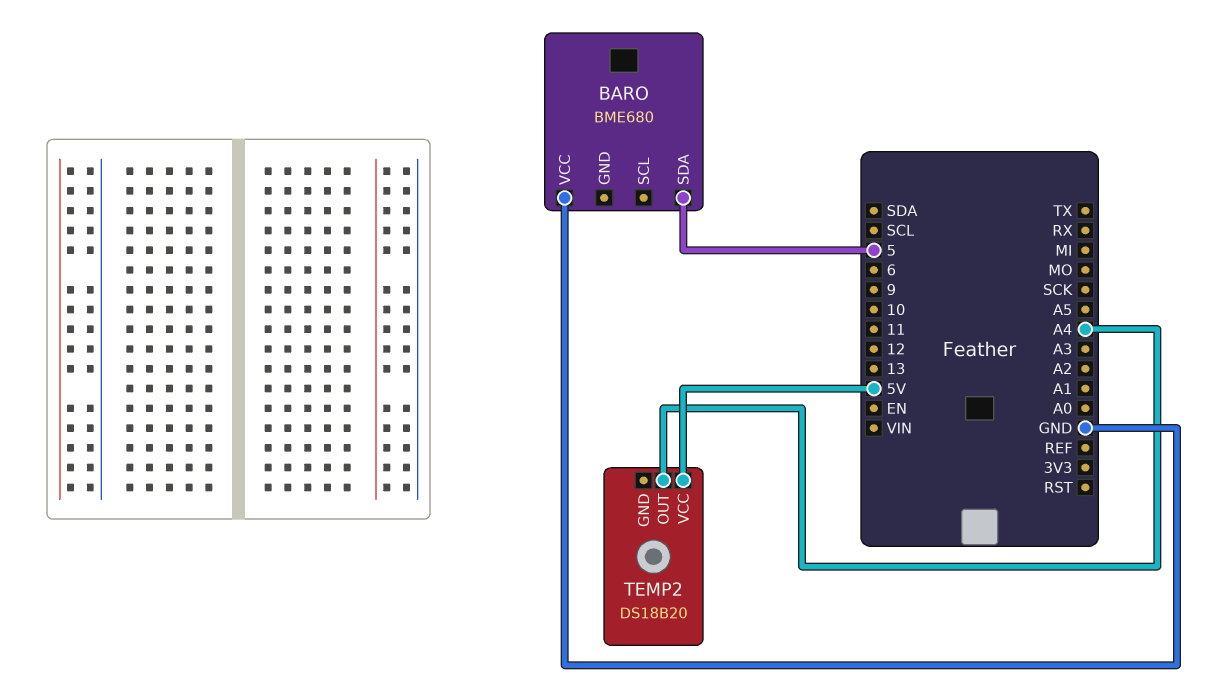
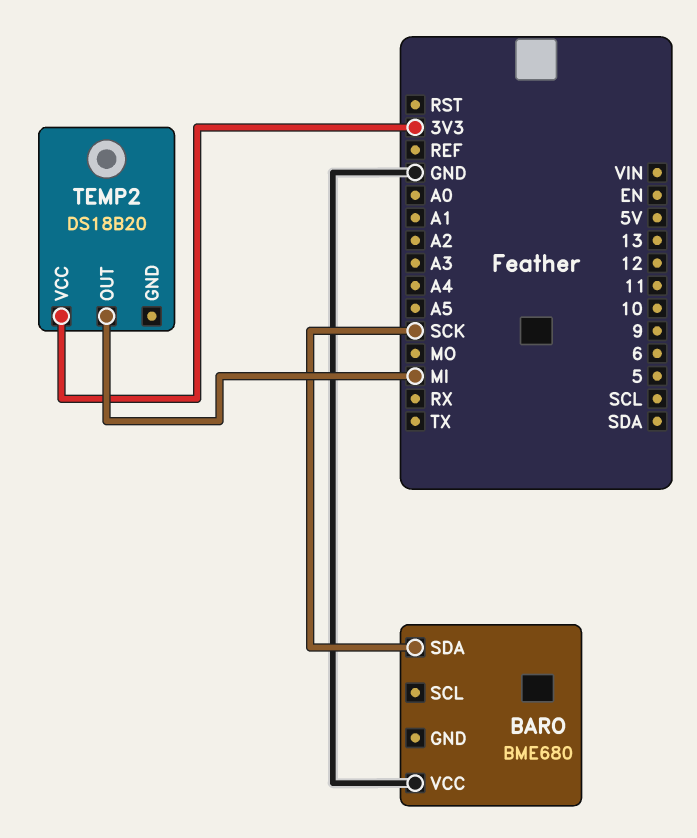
BARO pin SDA: 5 -> SCK
TEMP2 pin OUT: A4 -> MI
TEMP2 pin VCC: 5V -> 3V3

